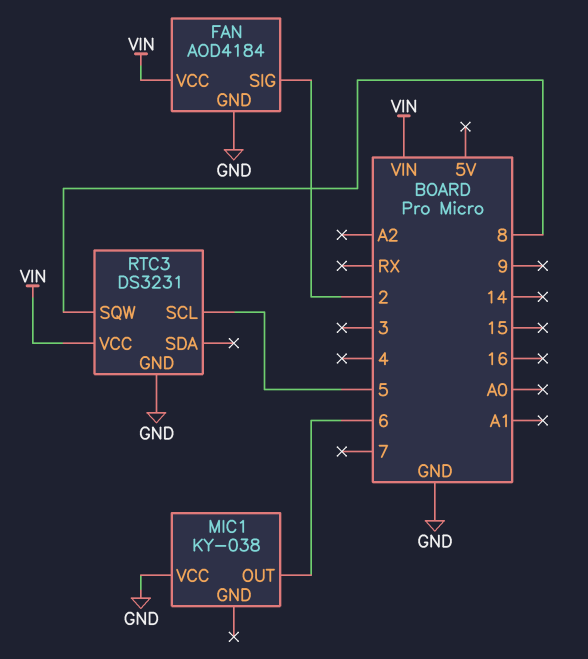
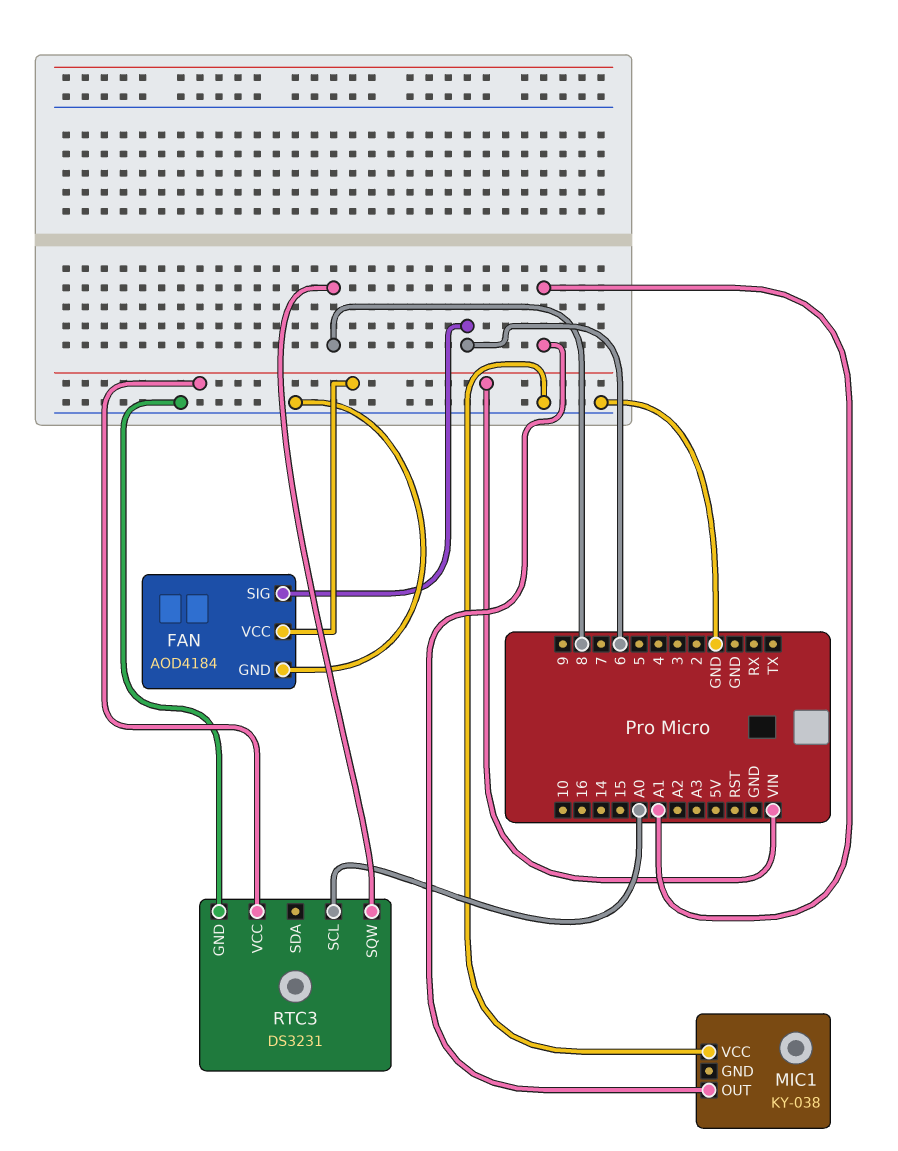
FAN pin SIG: 2 -> 6
MIC1 pin OUT: 6 -> A1
RTC3 pin SCL: 5 -> A0

